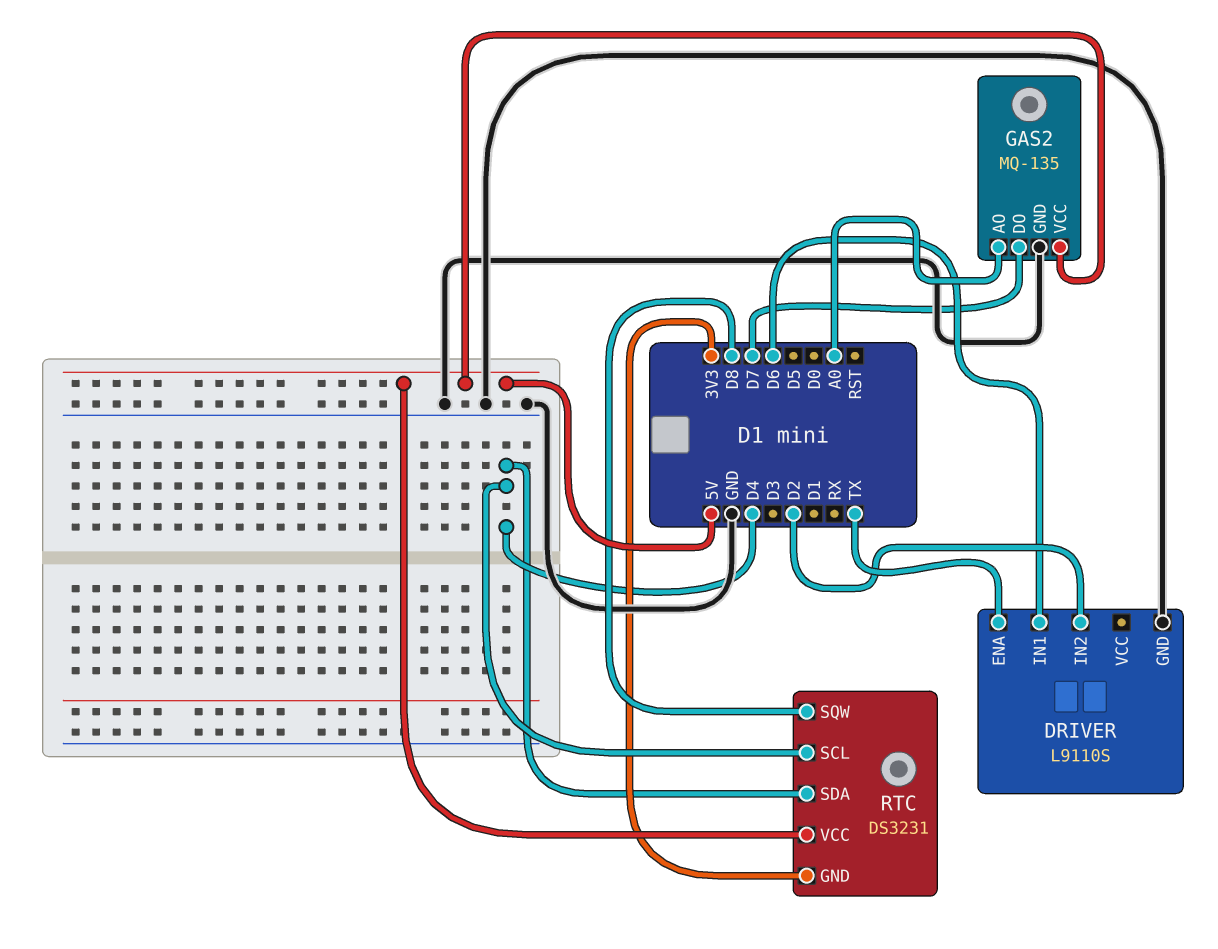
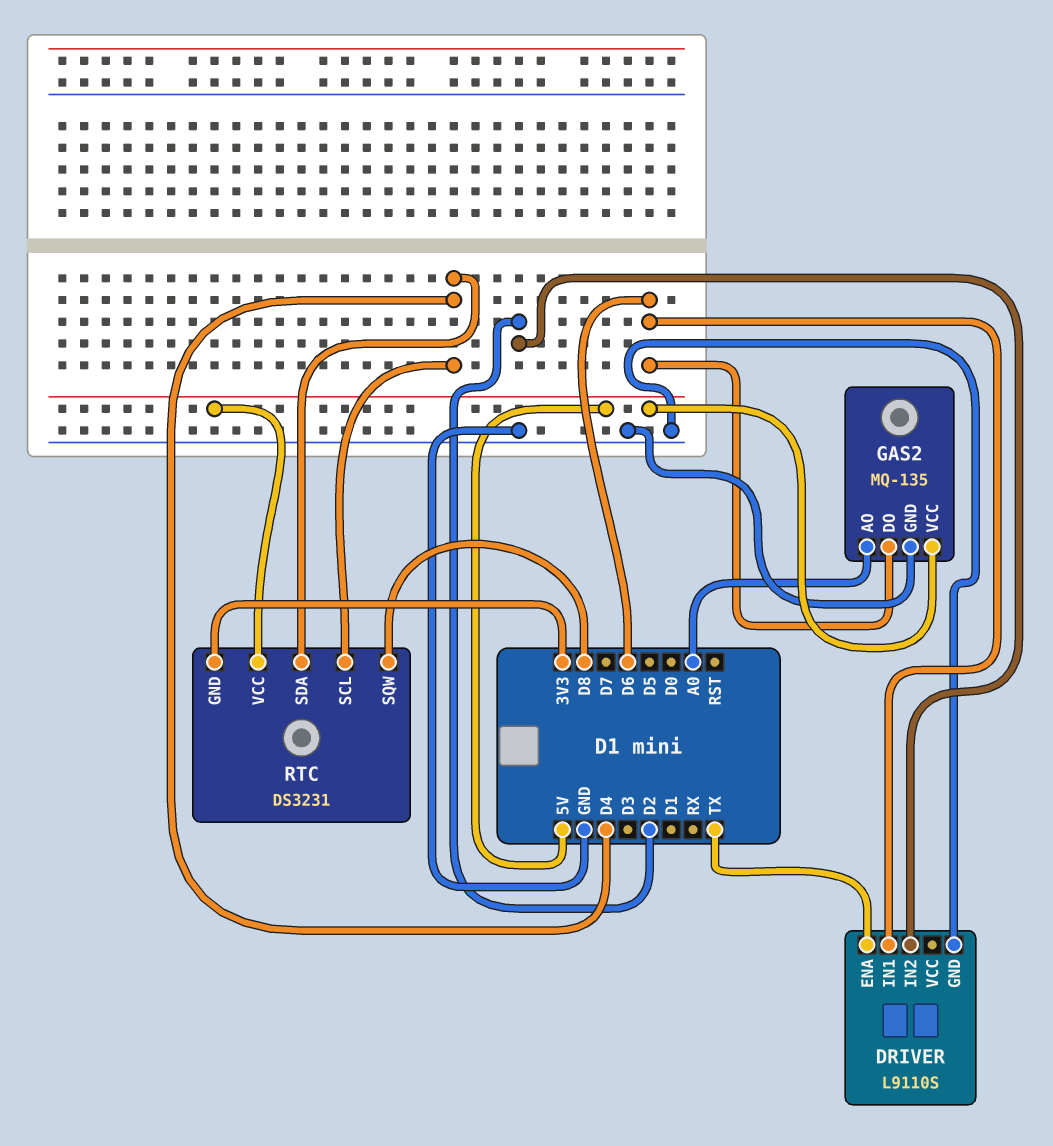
GAS2 pin DO: D7 -> D6

